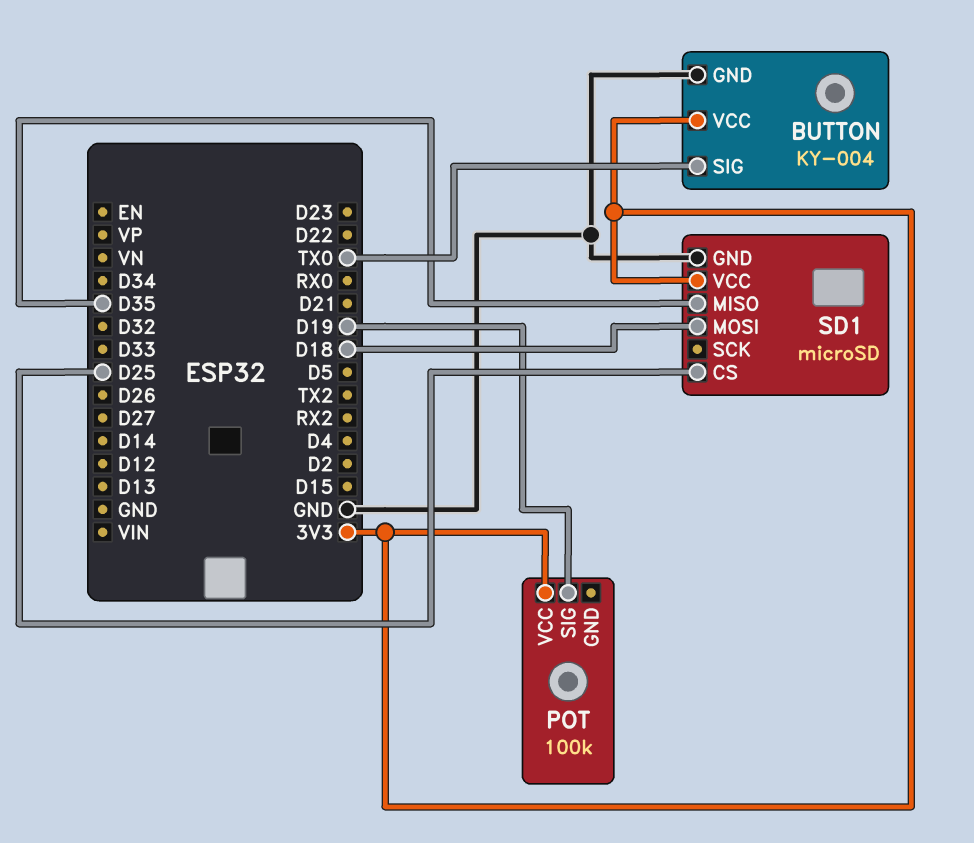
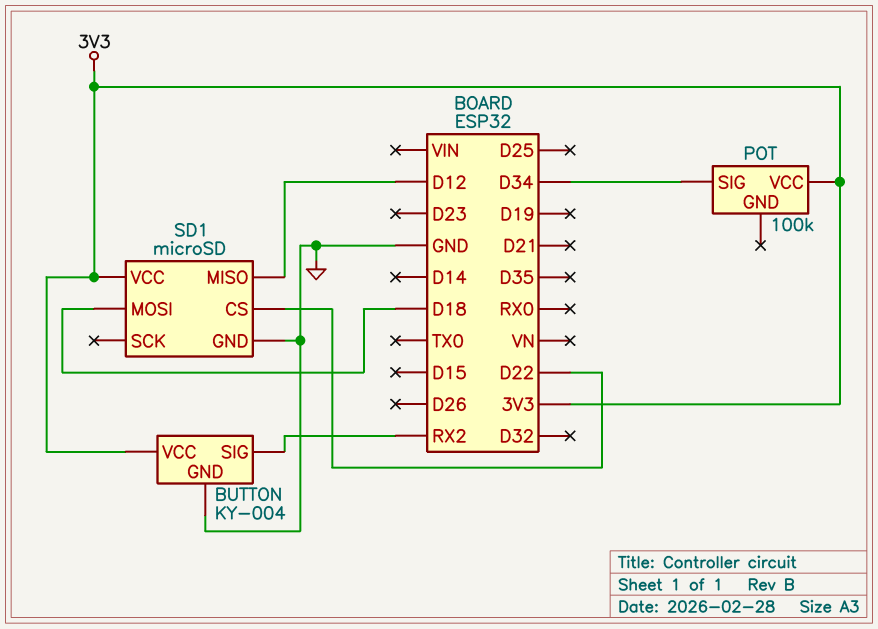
BUTTON pin SIG: TX0 -> RX2
POT pin SIG: D19 -> D34
SD1 pin CS: D25 -> D22
SD1 pin MISO: D35 -> D12

